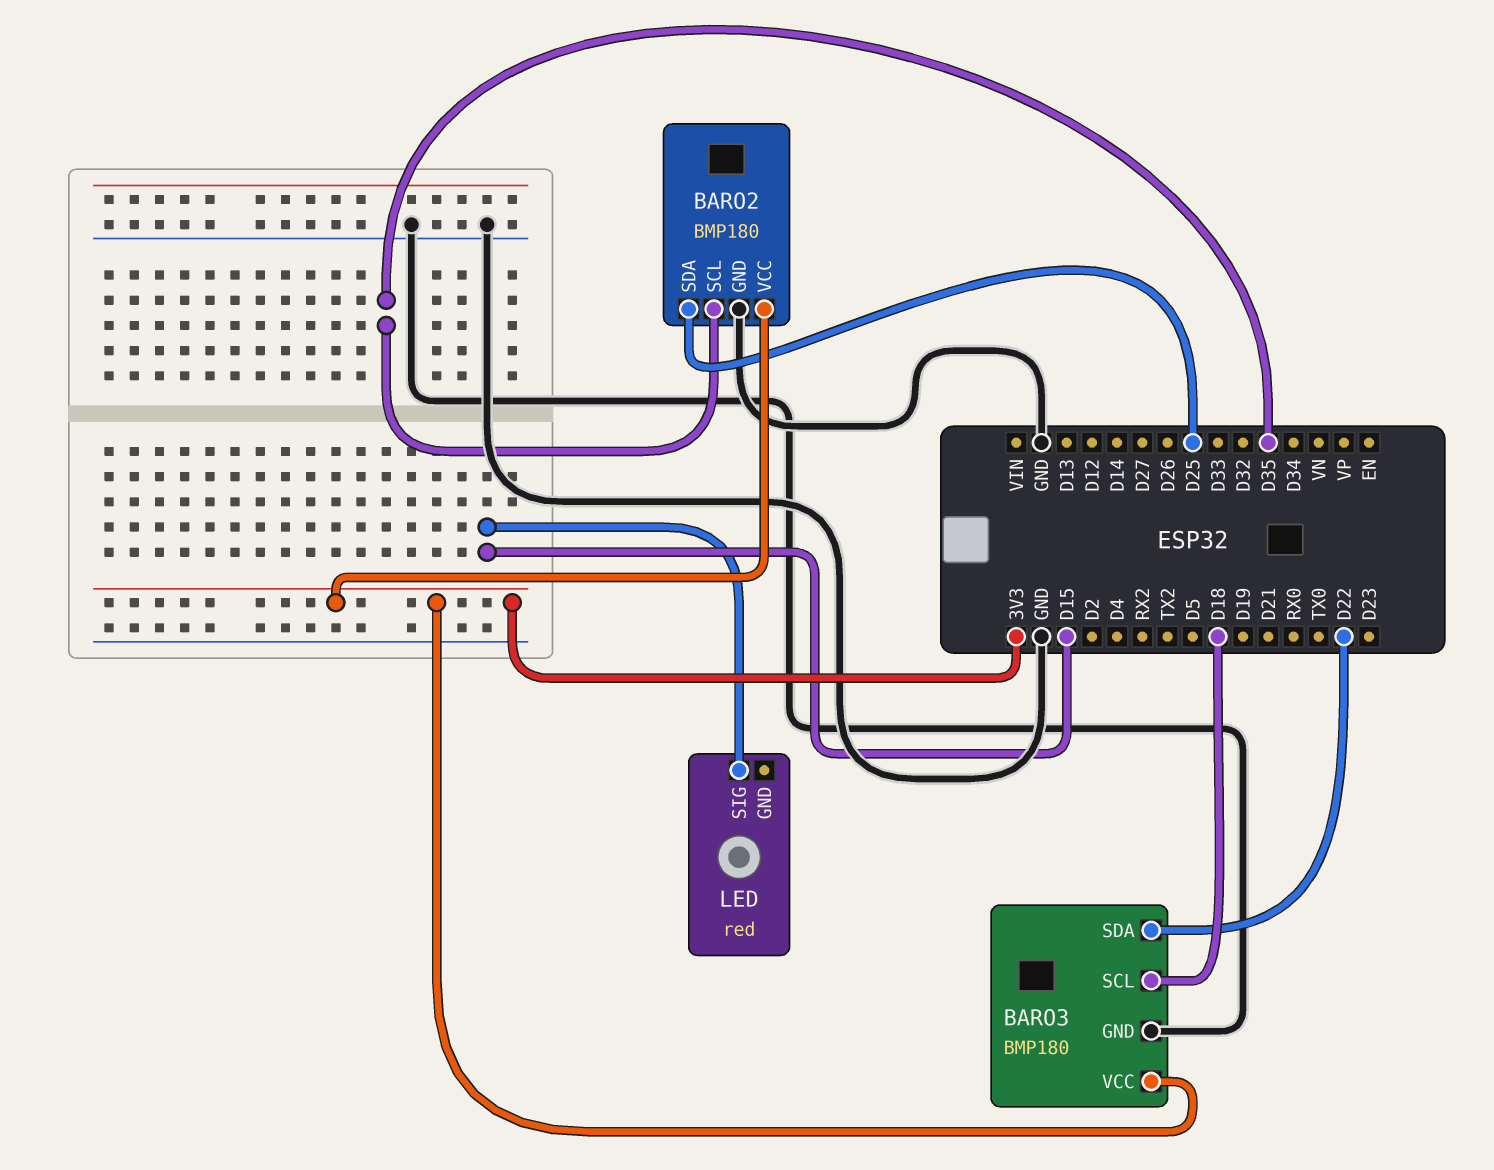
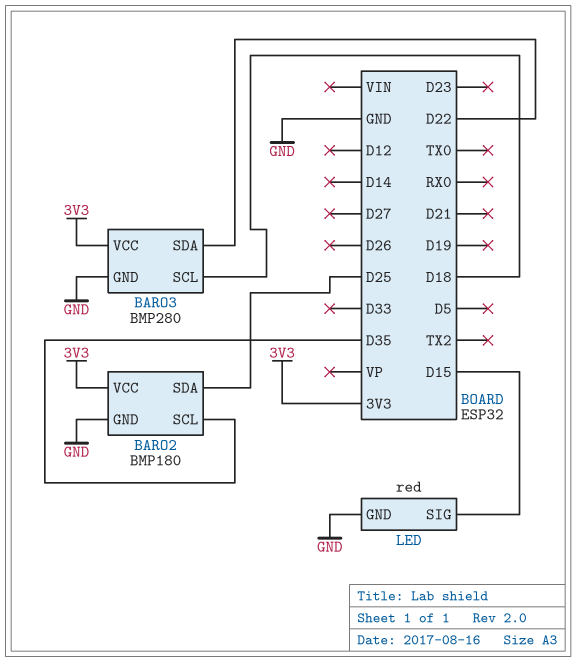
BARO3: BMP180 -> BMP280
LED pin GND: none -> GND

